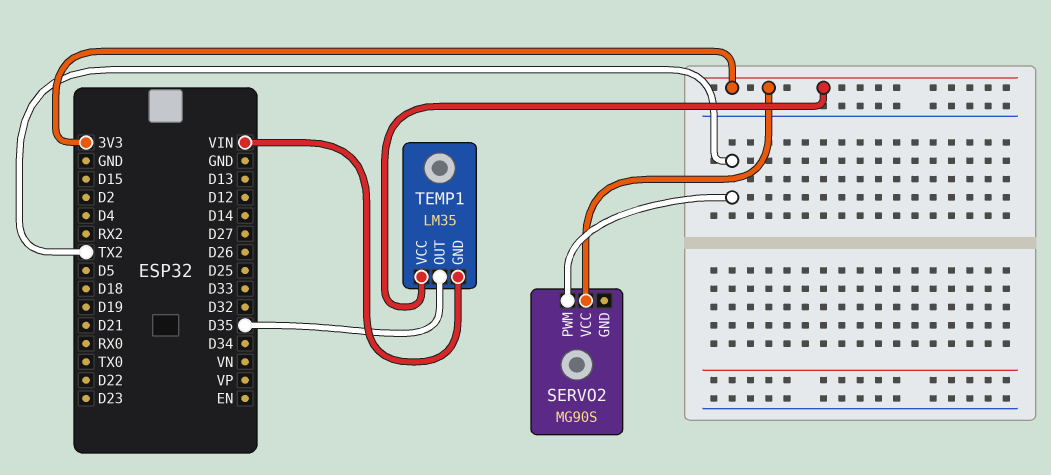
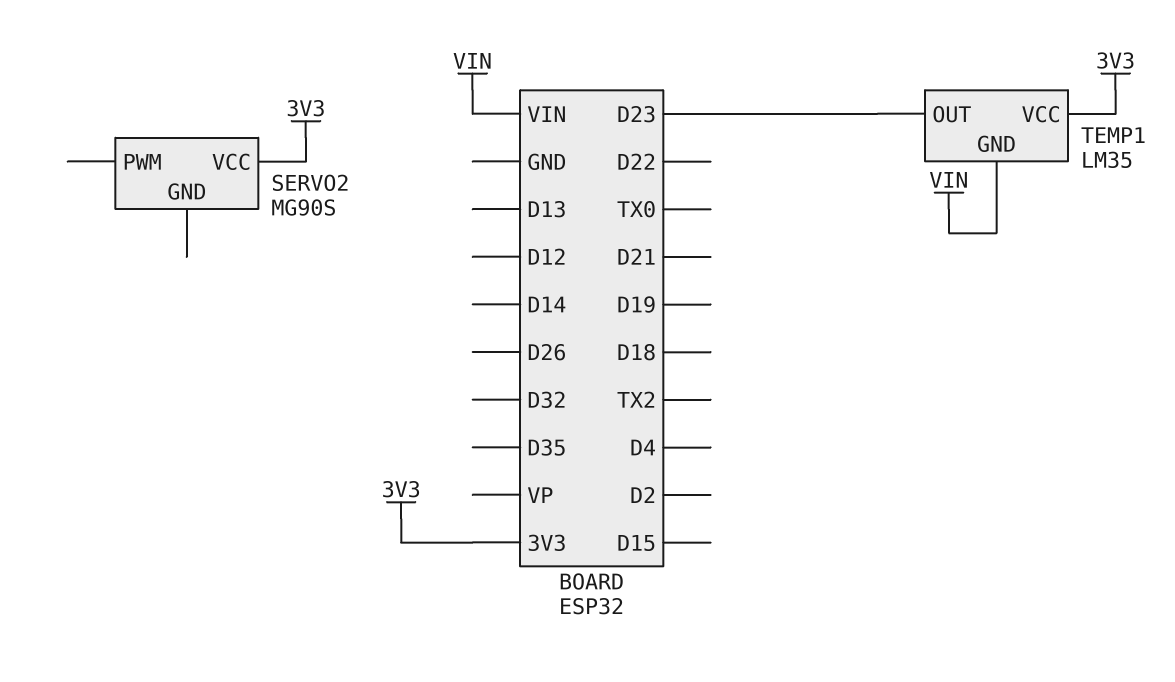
SERVO2 pin PWM: TX2 -> none
TEMP1 pin OUT: D35 -> D23

